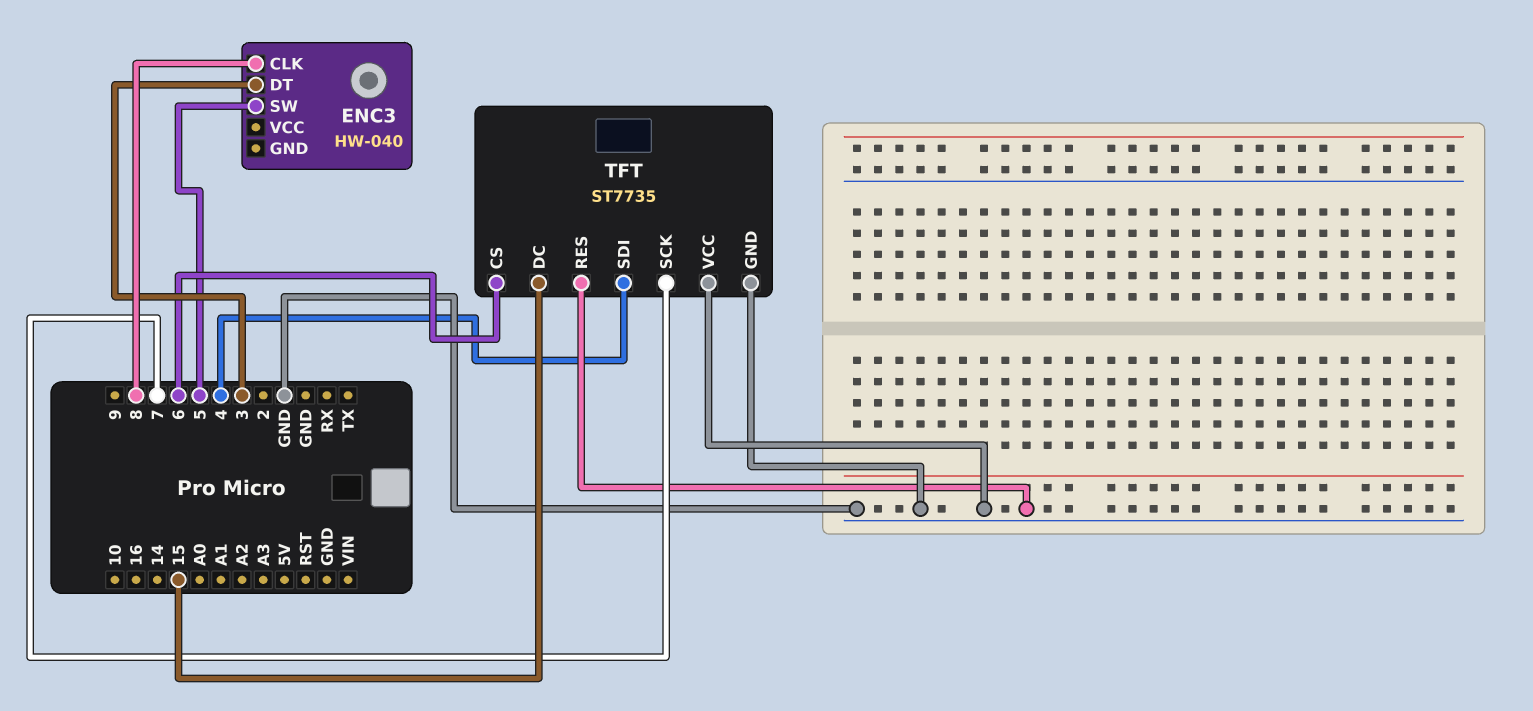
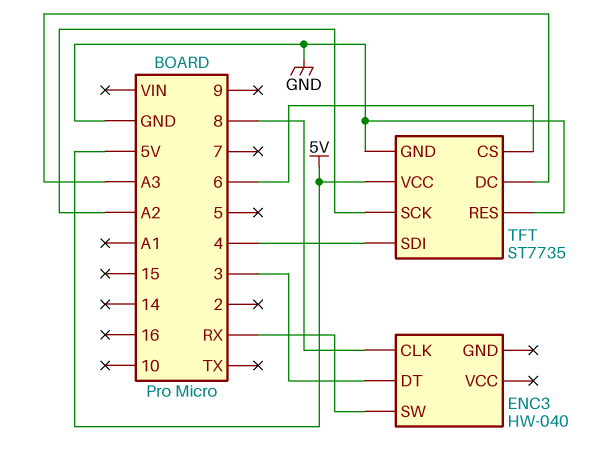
ENC3 pin SW: 5 -> RX
TFT pin DC: 15 -> A3
TFT pin SCK: 7 -> A2
TFT pin VCC: GND -> 5V

